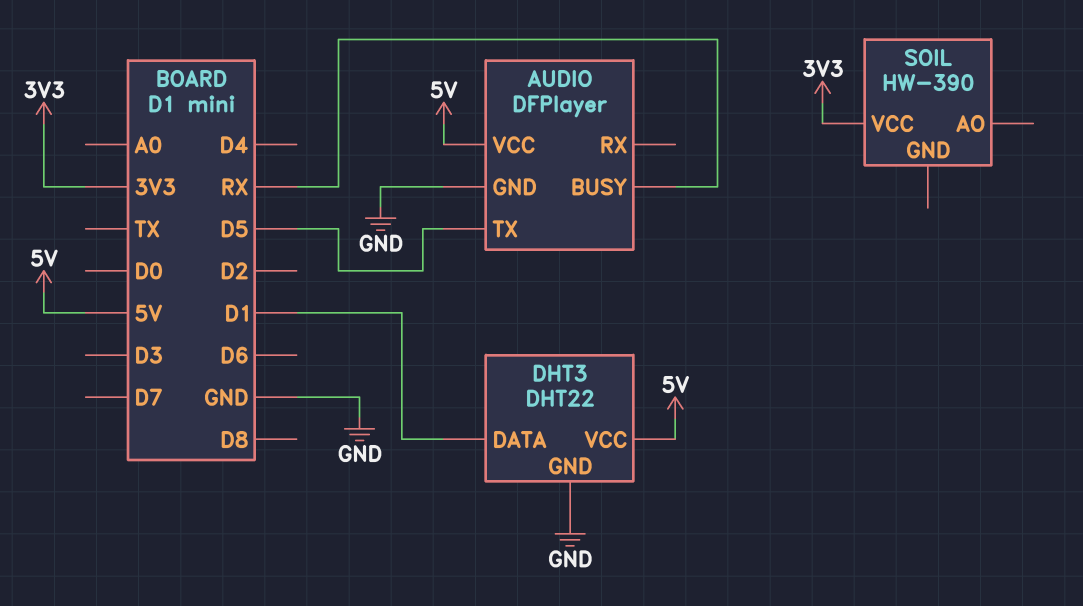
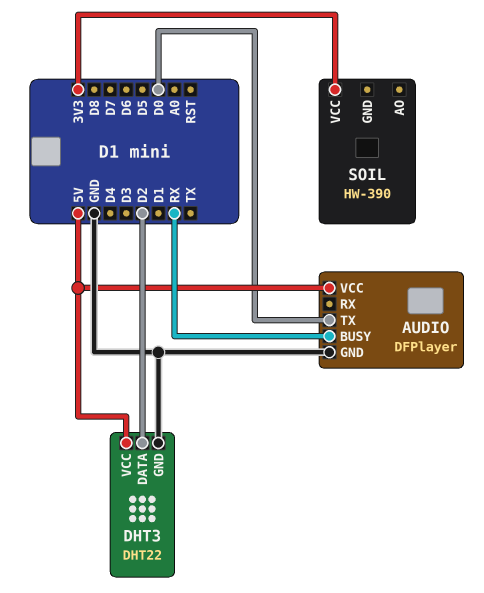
AUDIO pin TX: D5 -> D0
DHT3 pin DATA: D1 -> D2

